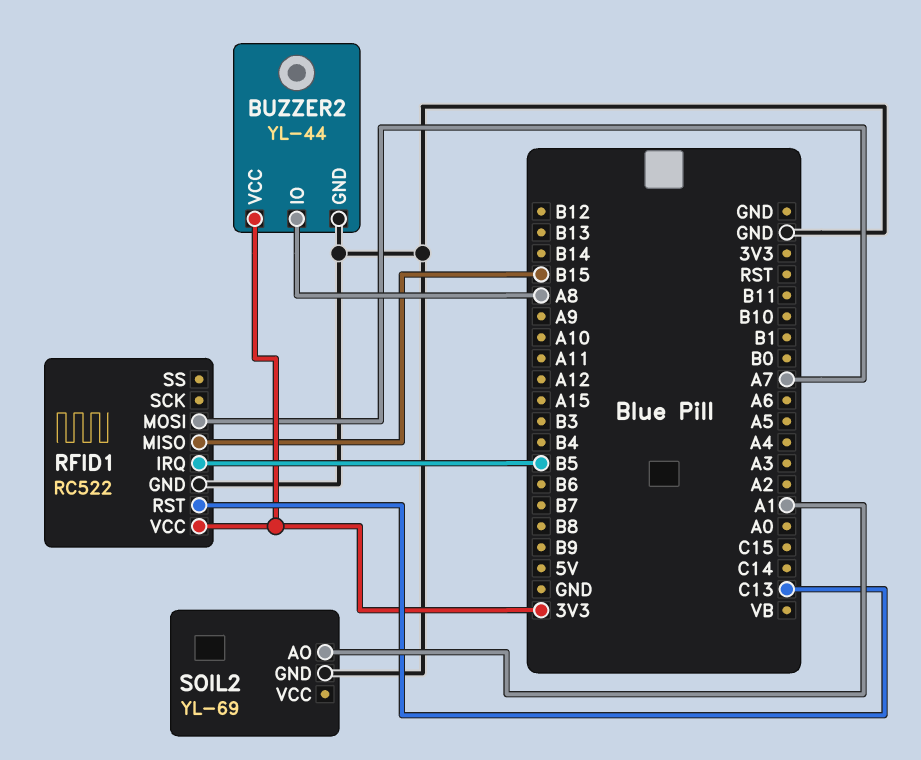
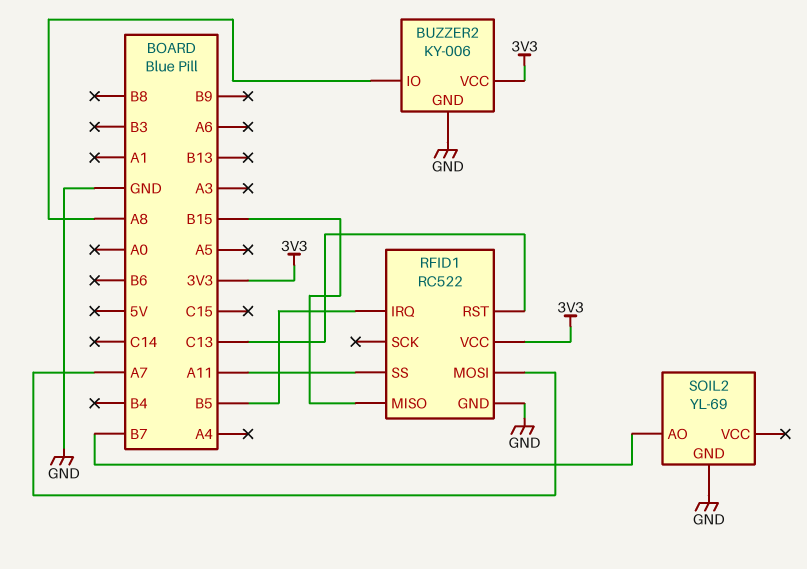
BUZZER2: YL-44 -> KY-006
RFID1 pin SS: none -> A11
SOIL2 pin AO: A1 -> B7

